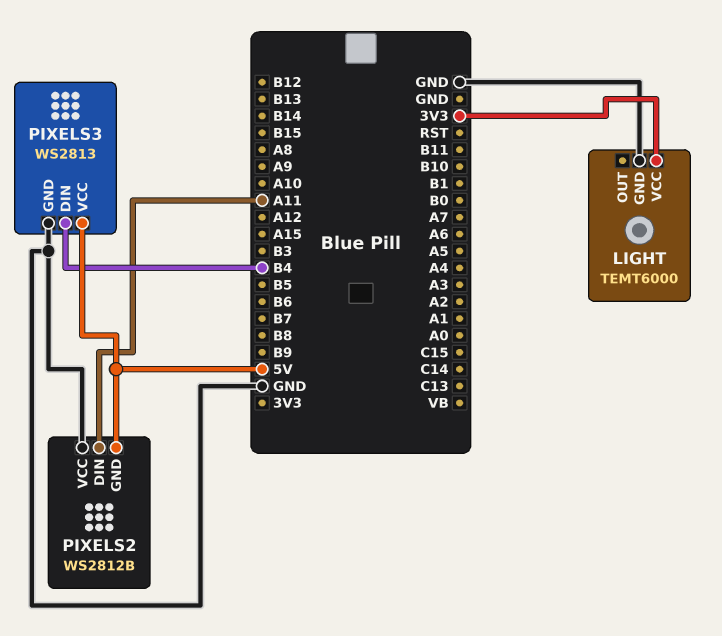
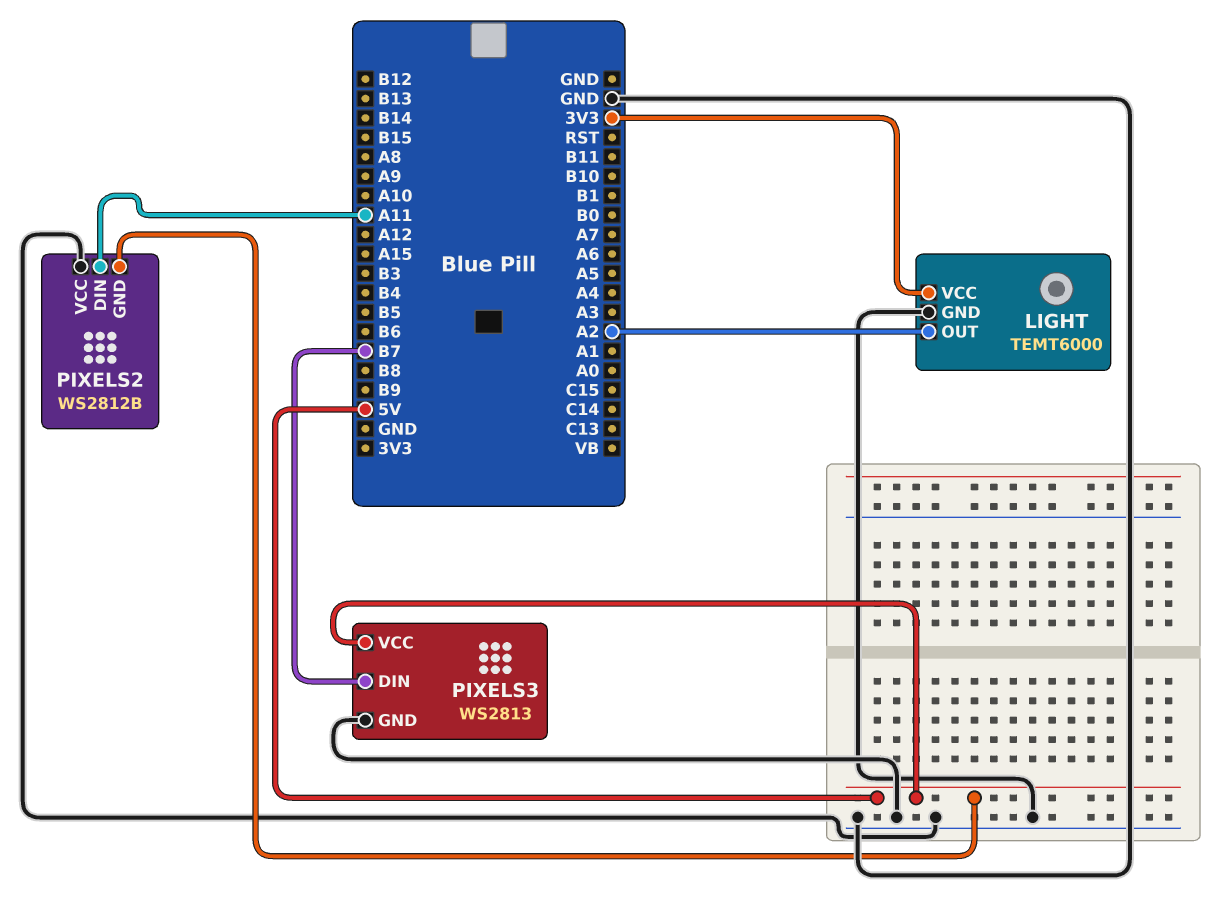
LIGHT pin OUT: none -> A2
PIXELS3 pin DIN: B4 -> B7

